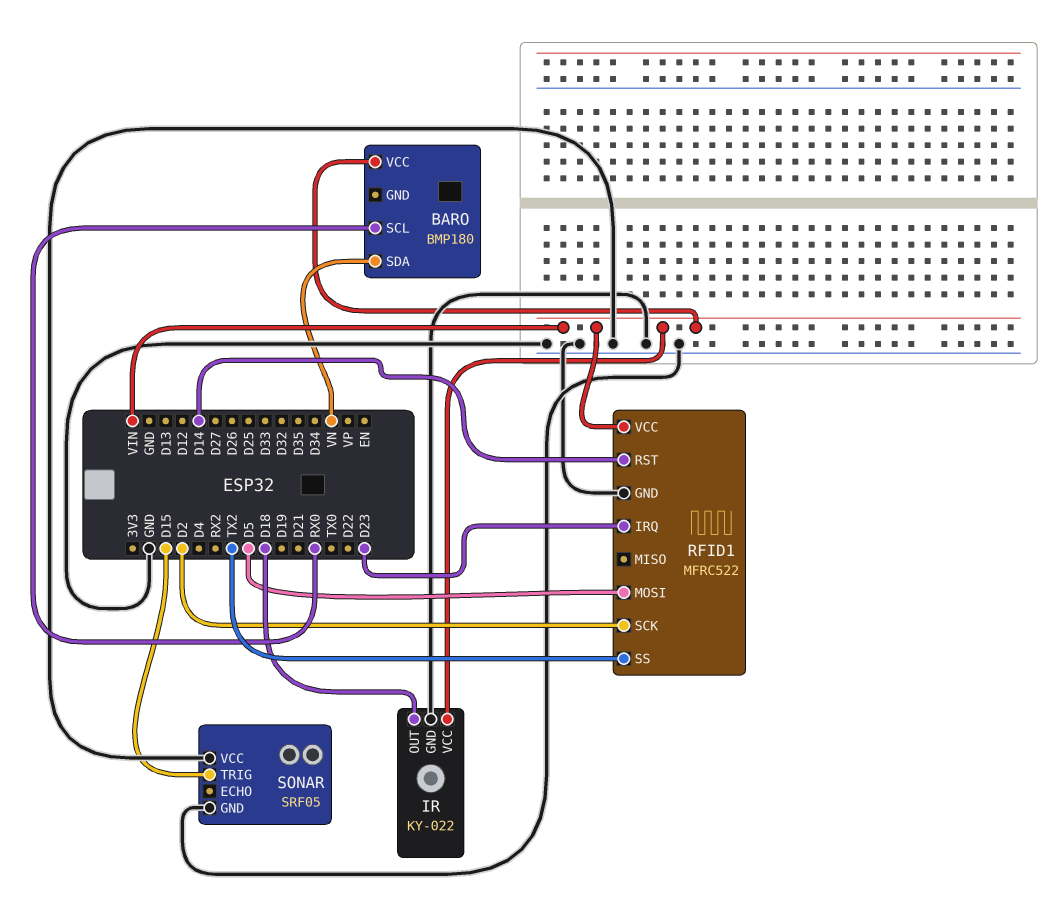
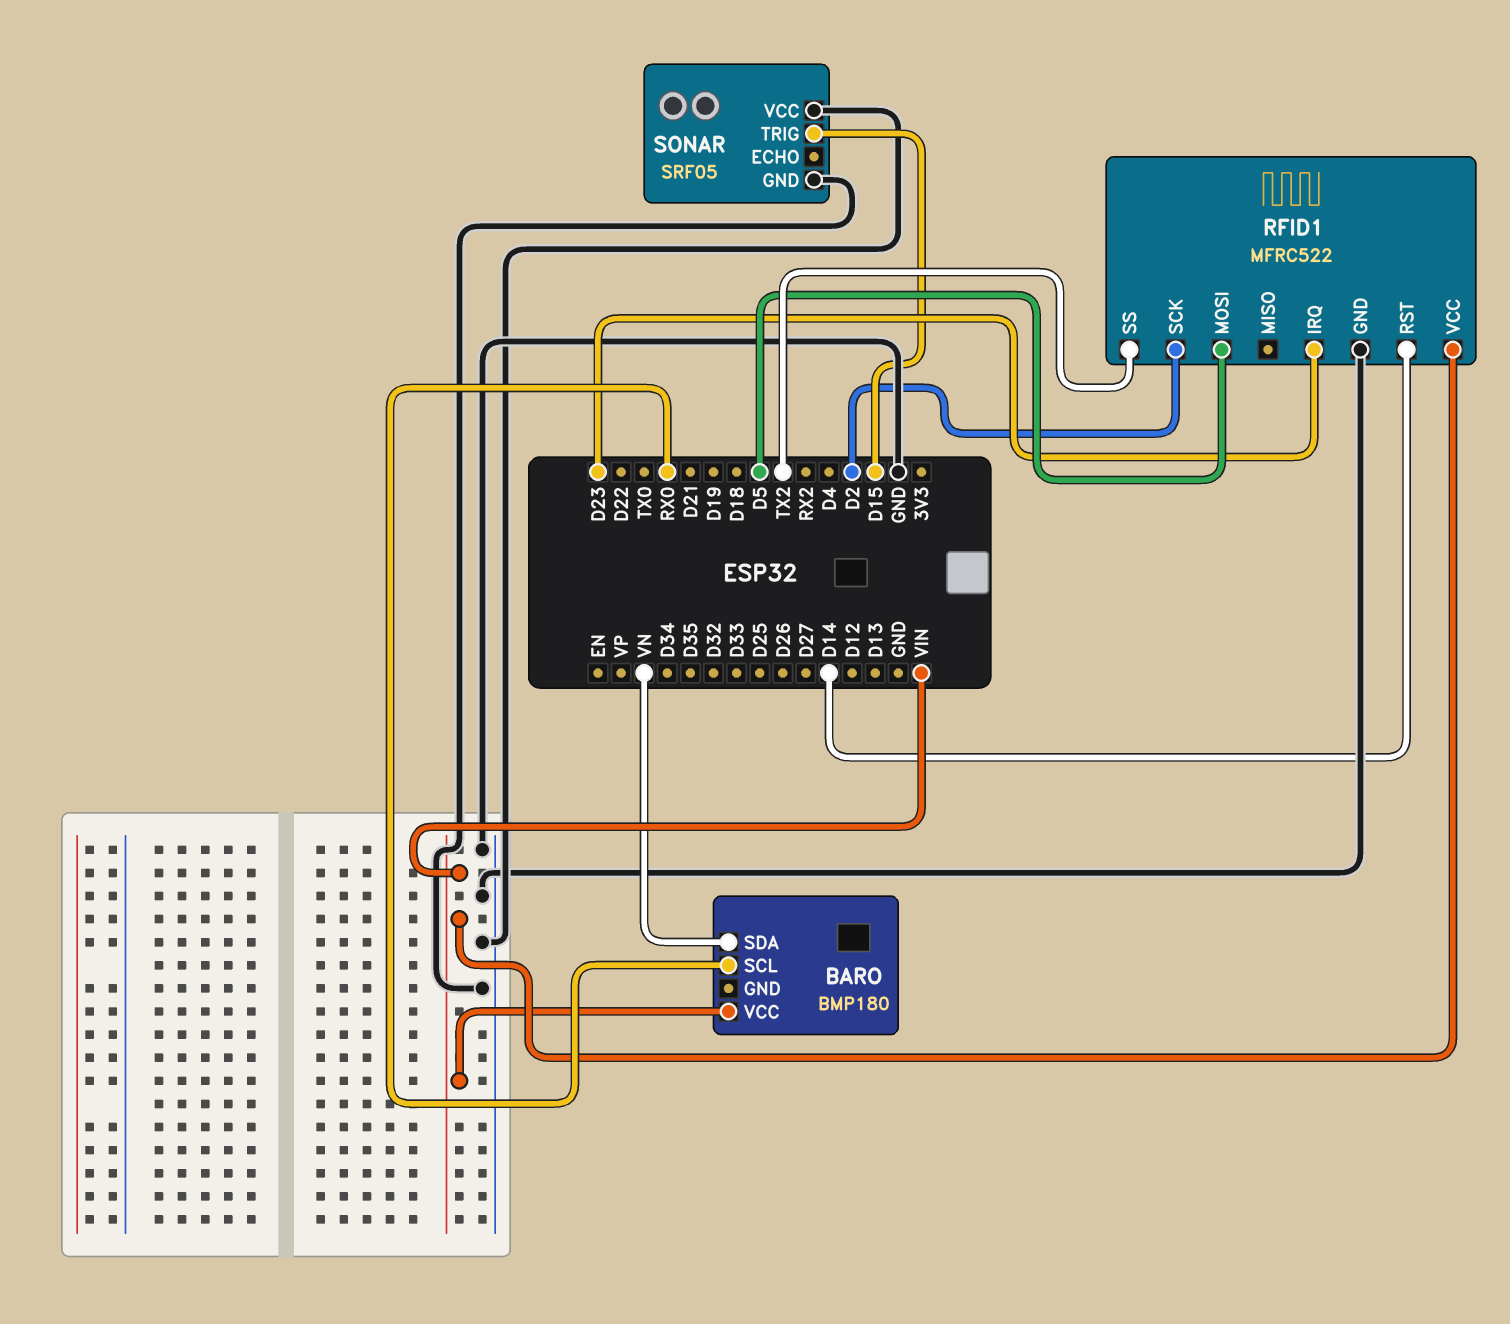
IR: KY-022 -> none
IR pin GND: GND -> none
IR pin OUT: D18 -> none
IR pin VCC: VIN -> none

